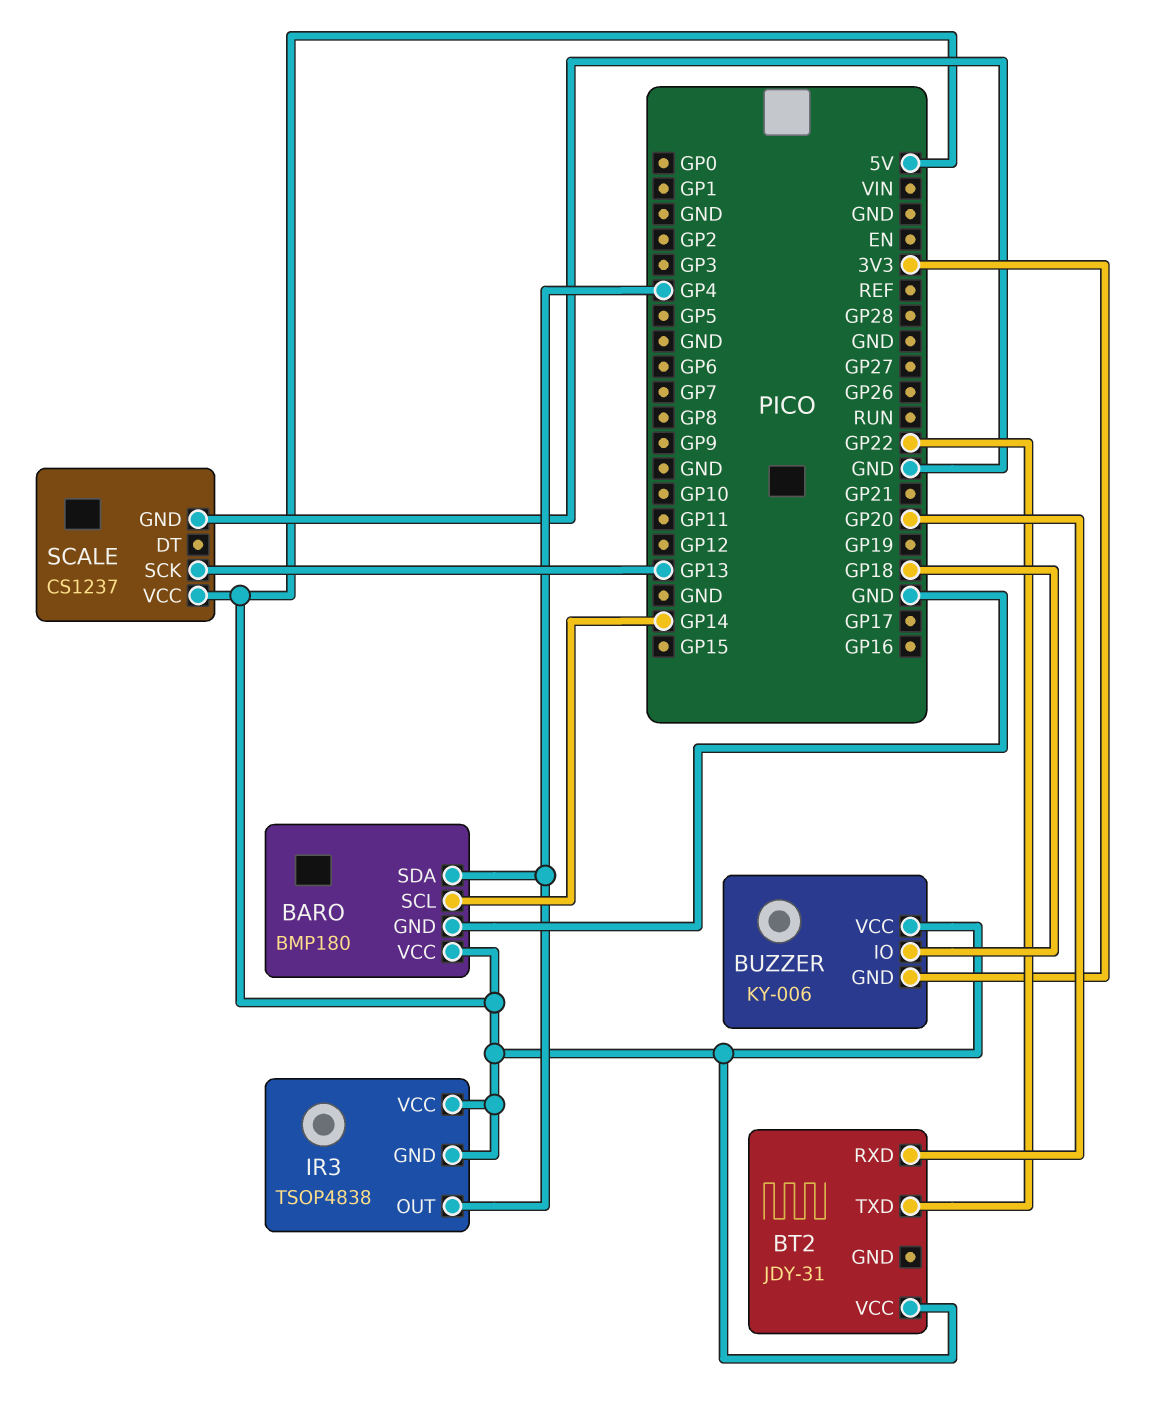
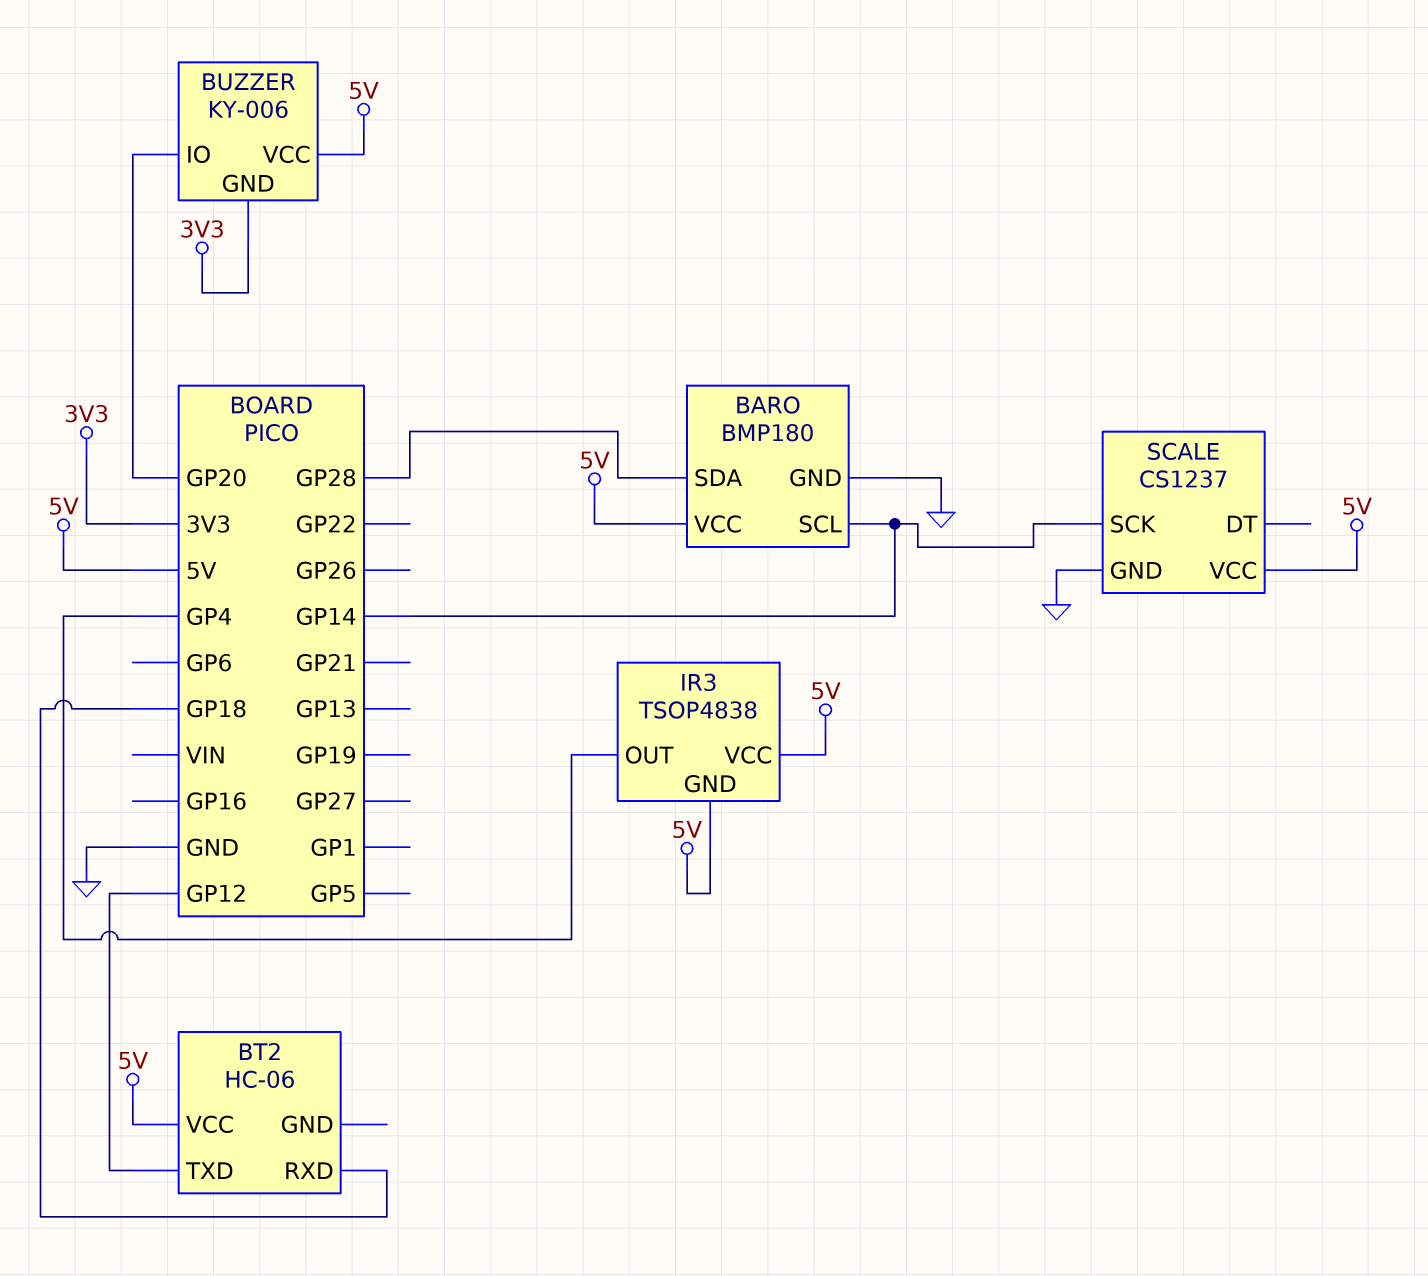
BARO pin SDA: GP4 -> GP28
BT2: JDY-31 -> HC-06
BT2 pin RXD: GP20 -> GP18
BT2 pin TXD: GP22 -> GP12
BUZZER pin IO: GP18 -> GP20
SCALE pin SCK: GP13 -> GP14

